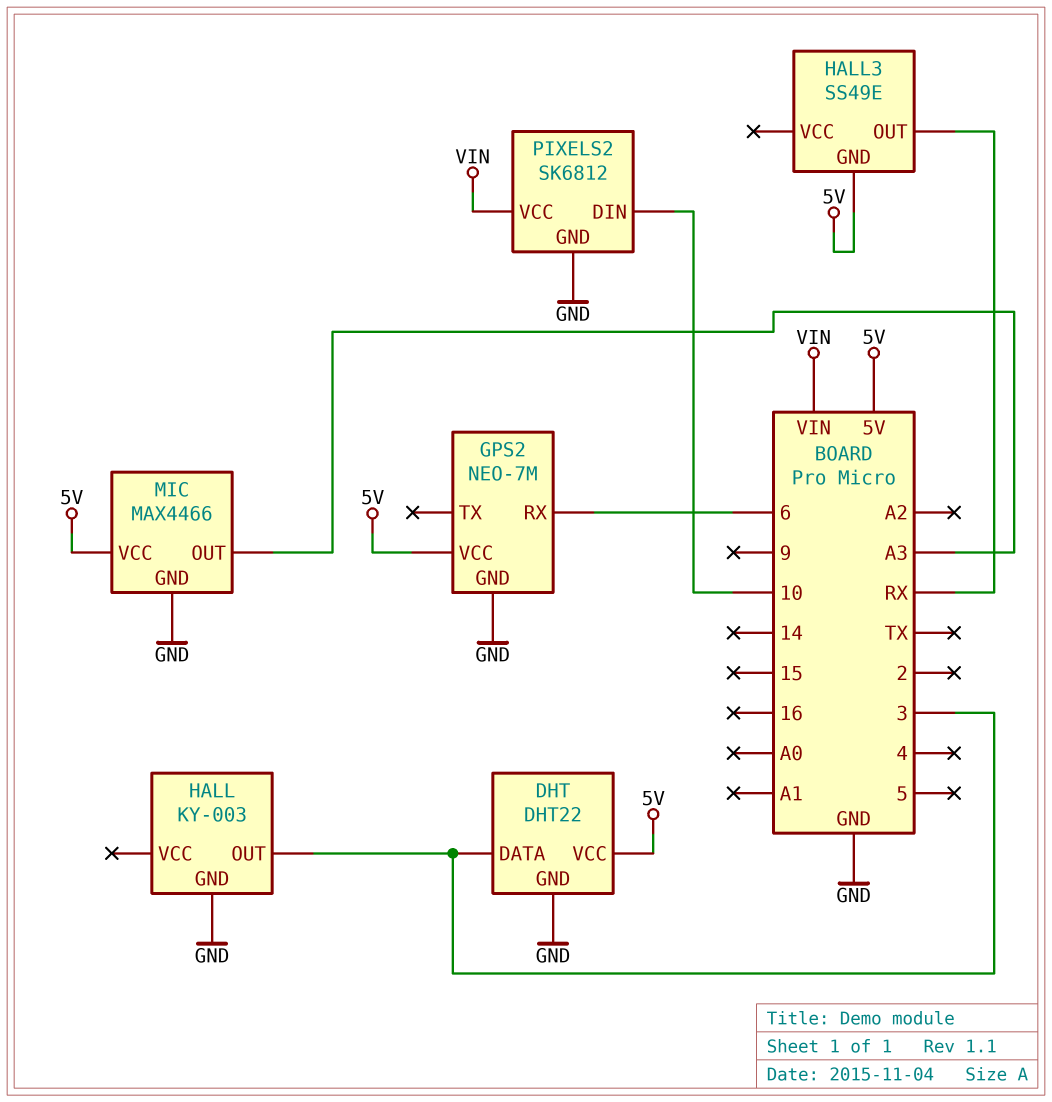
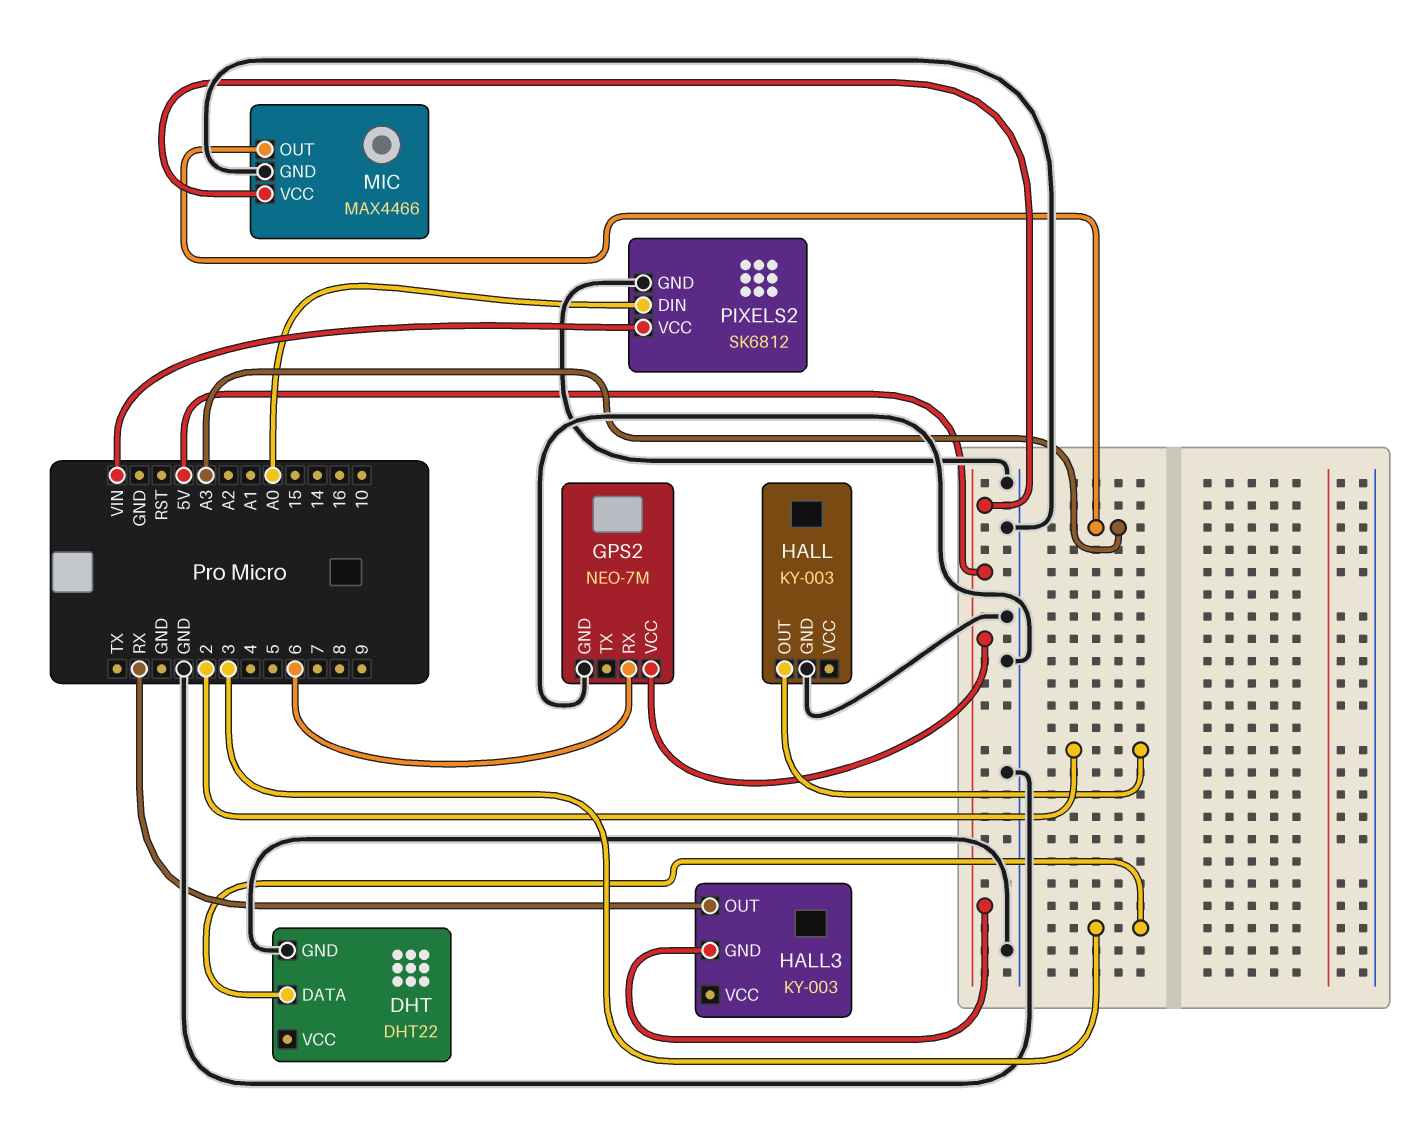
DHT pin VCC: 5V -> none
HALL pin OUT: 3 -> 2
HALL3: SS49E -> KY-003
PIXELS2 pin DIN: 10 -> A0

